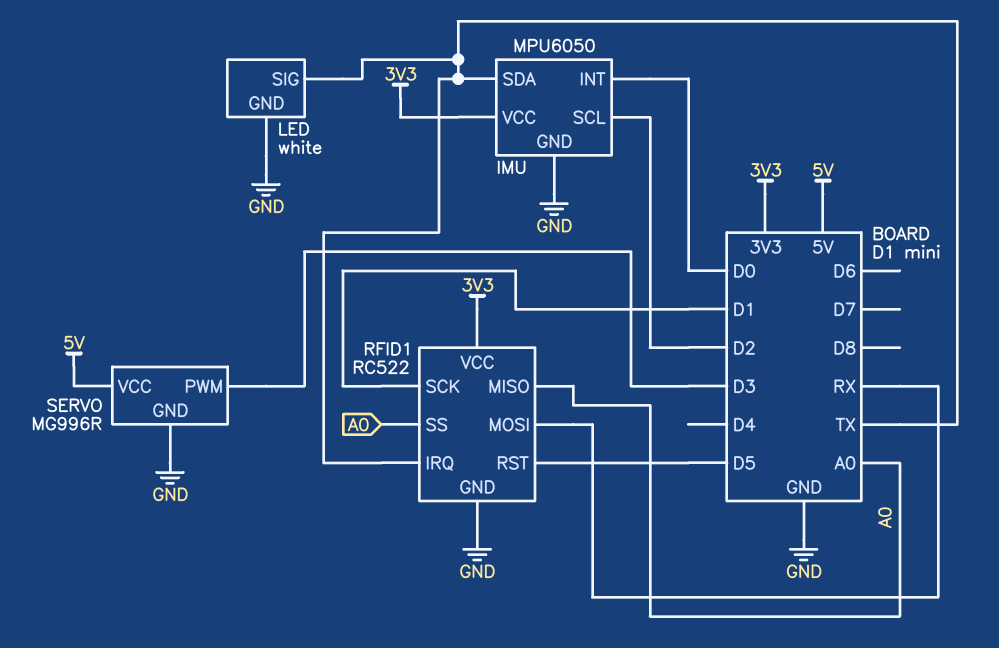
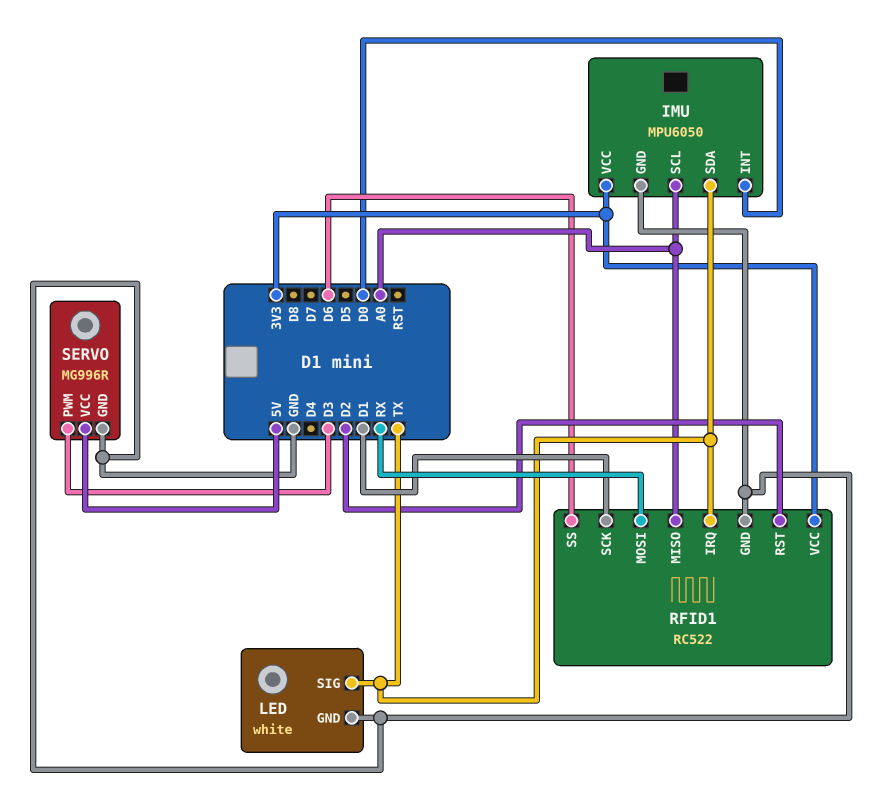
IMU pin SCL: D2 -> A0
RFID1 pin RST: D5 -> D2
RFID1 pin SS: A0 -> D6

